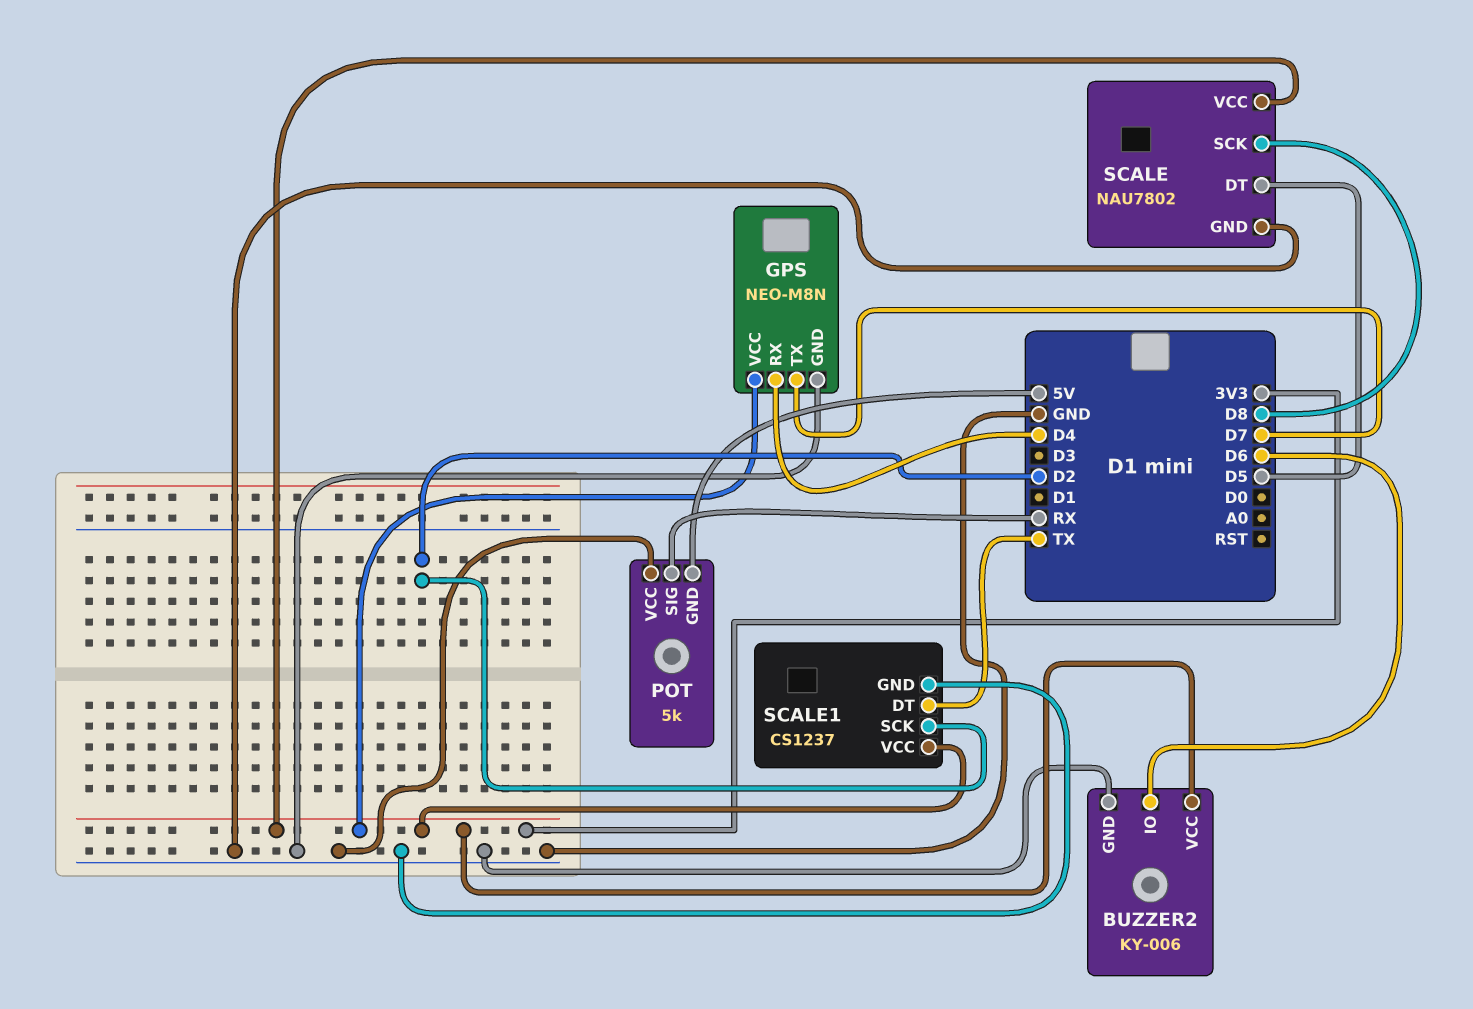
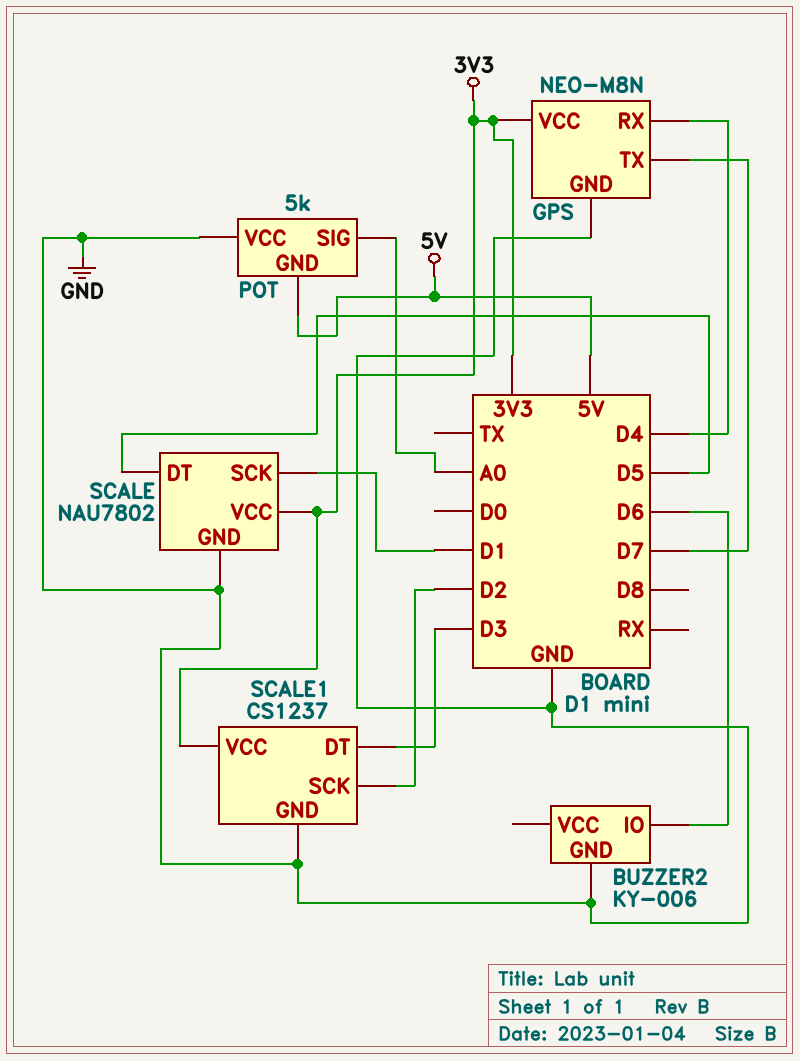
BUZZER2 pin VCC: 3V3 -> none
POT pin SIG: RX -> A0
SCALE pin SCK: D8 -> D1
SCALE1 pin DT: TX -> D3

